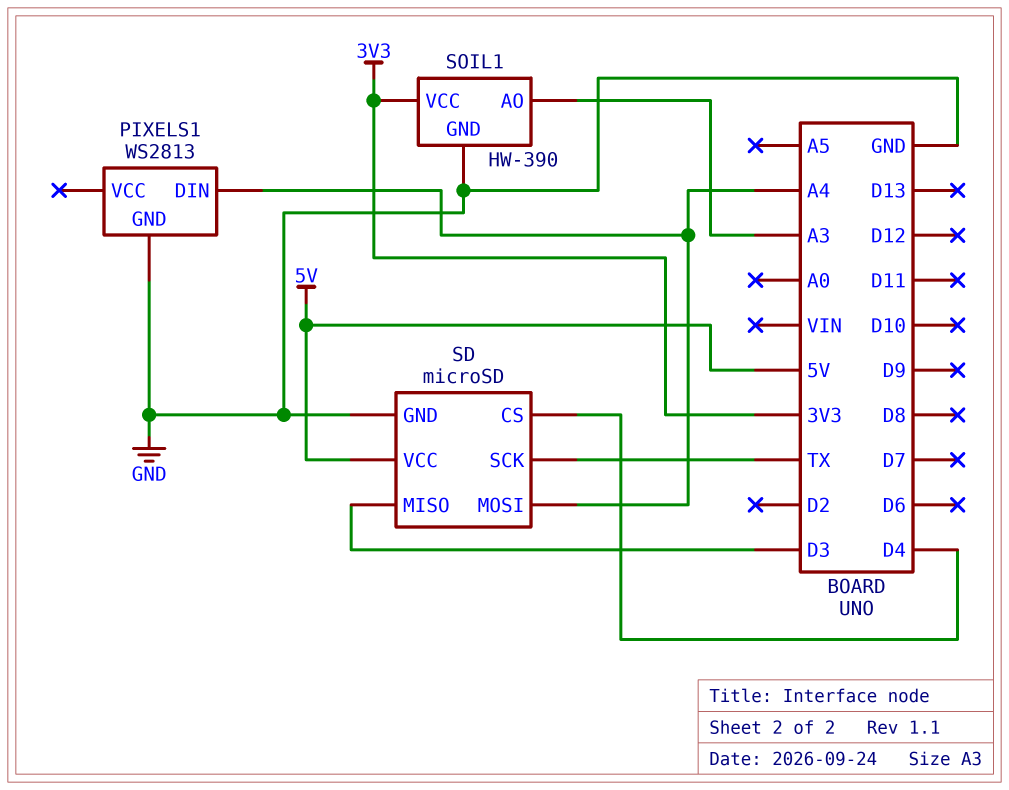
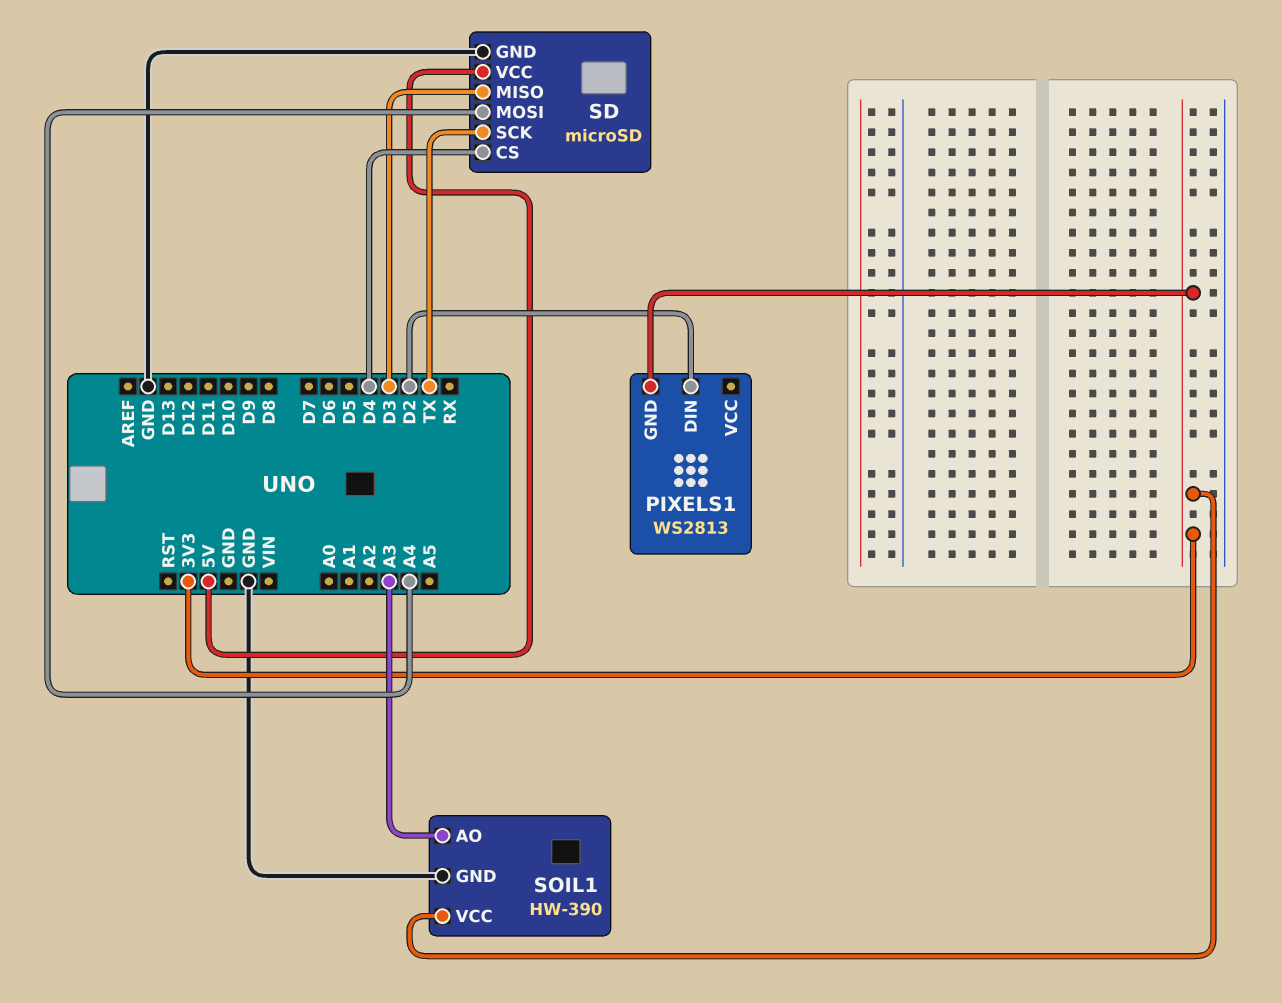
PIXELS1 pin DIN: A4 -> D2
PIXELS1 pin GND: GND -> 3V3

